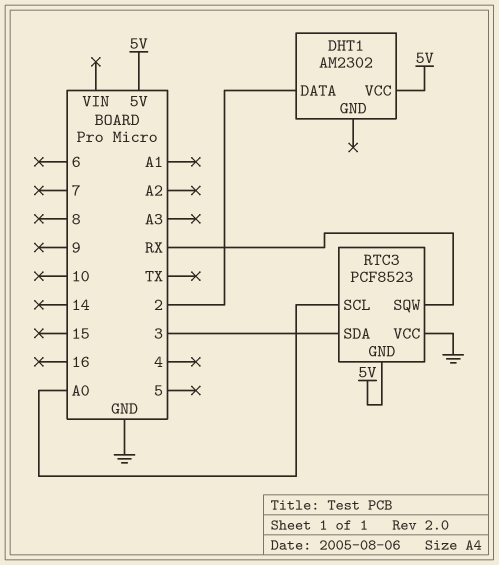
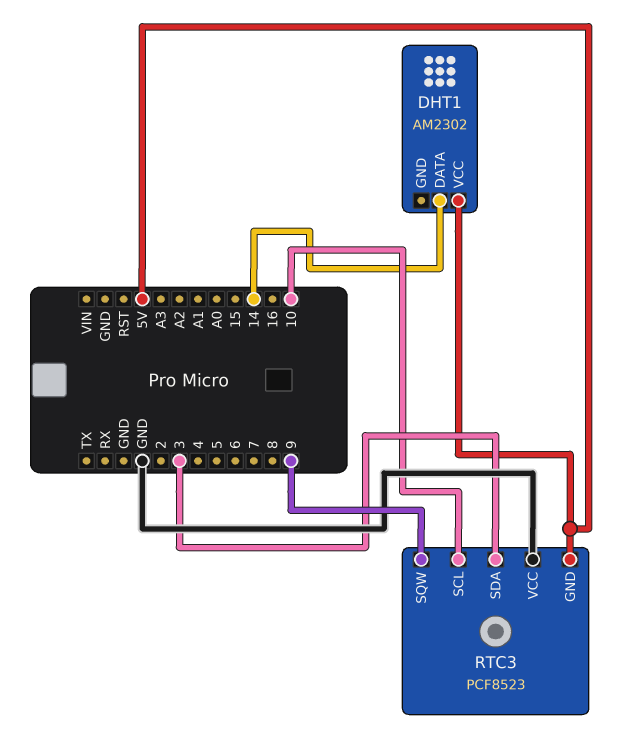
DHT1 pin DATA: 2 -> 14
RTC3 pin SCL: A0 -> 10
RTC3 pin SQW: RX -> 9

